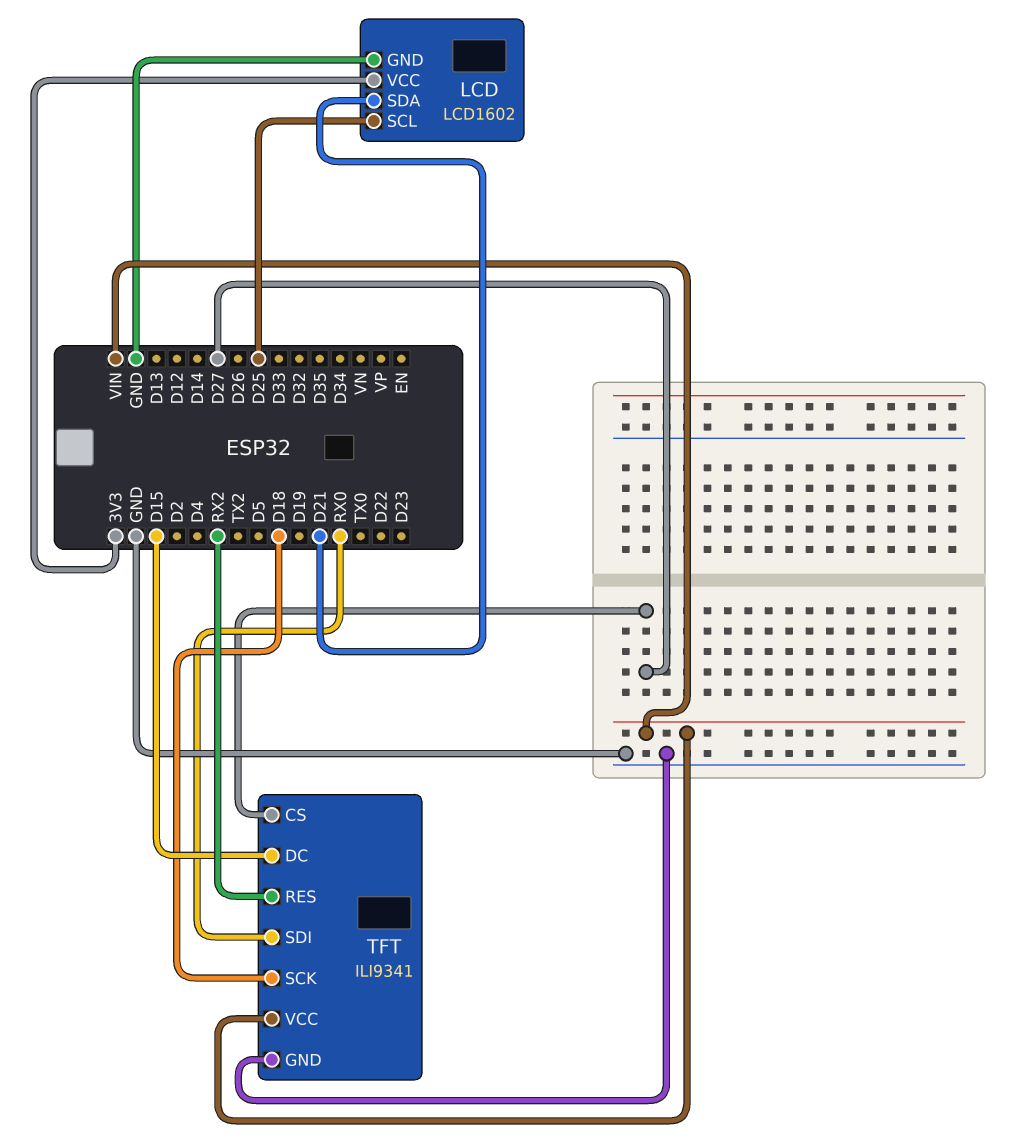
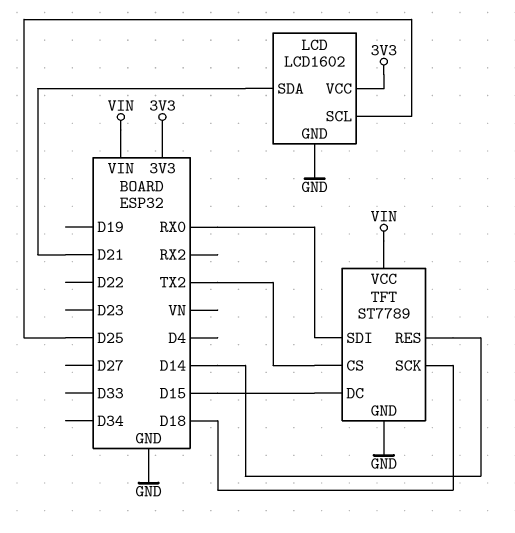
TFT: ILI9341 -> ST7789
TFT pin CS: D27 -> TX2
TFT pin RES: RX2 -> D14

